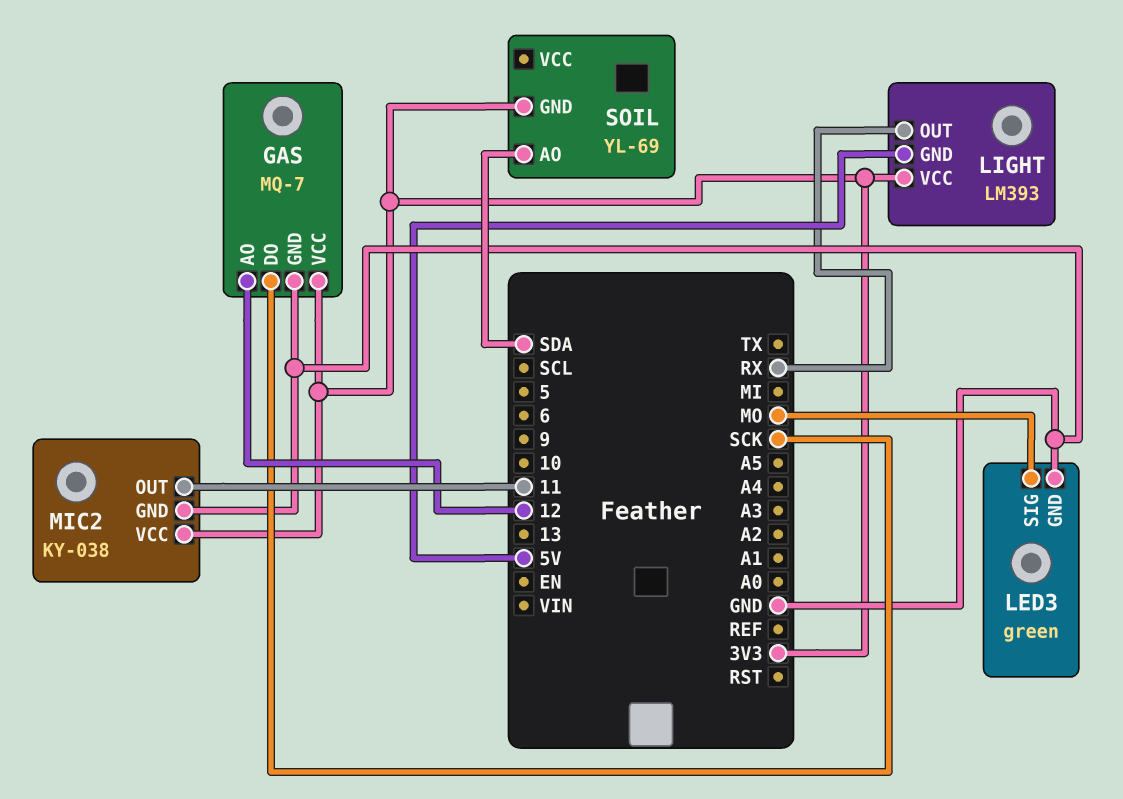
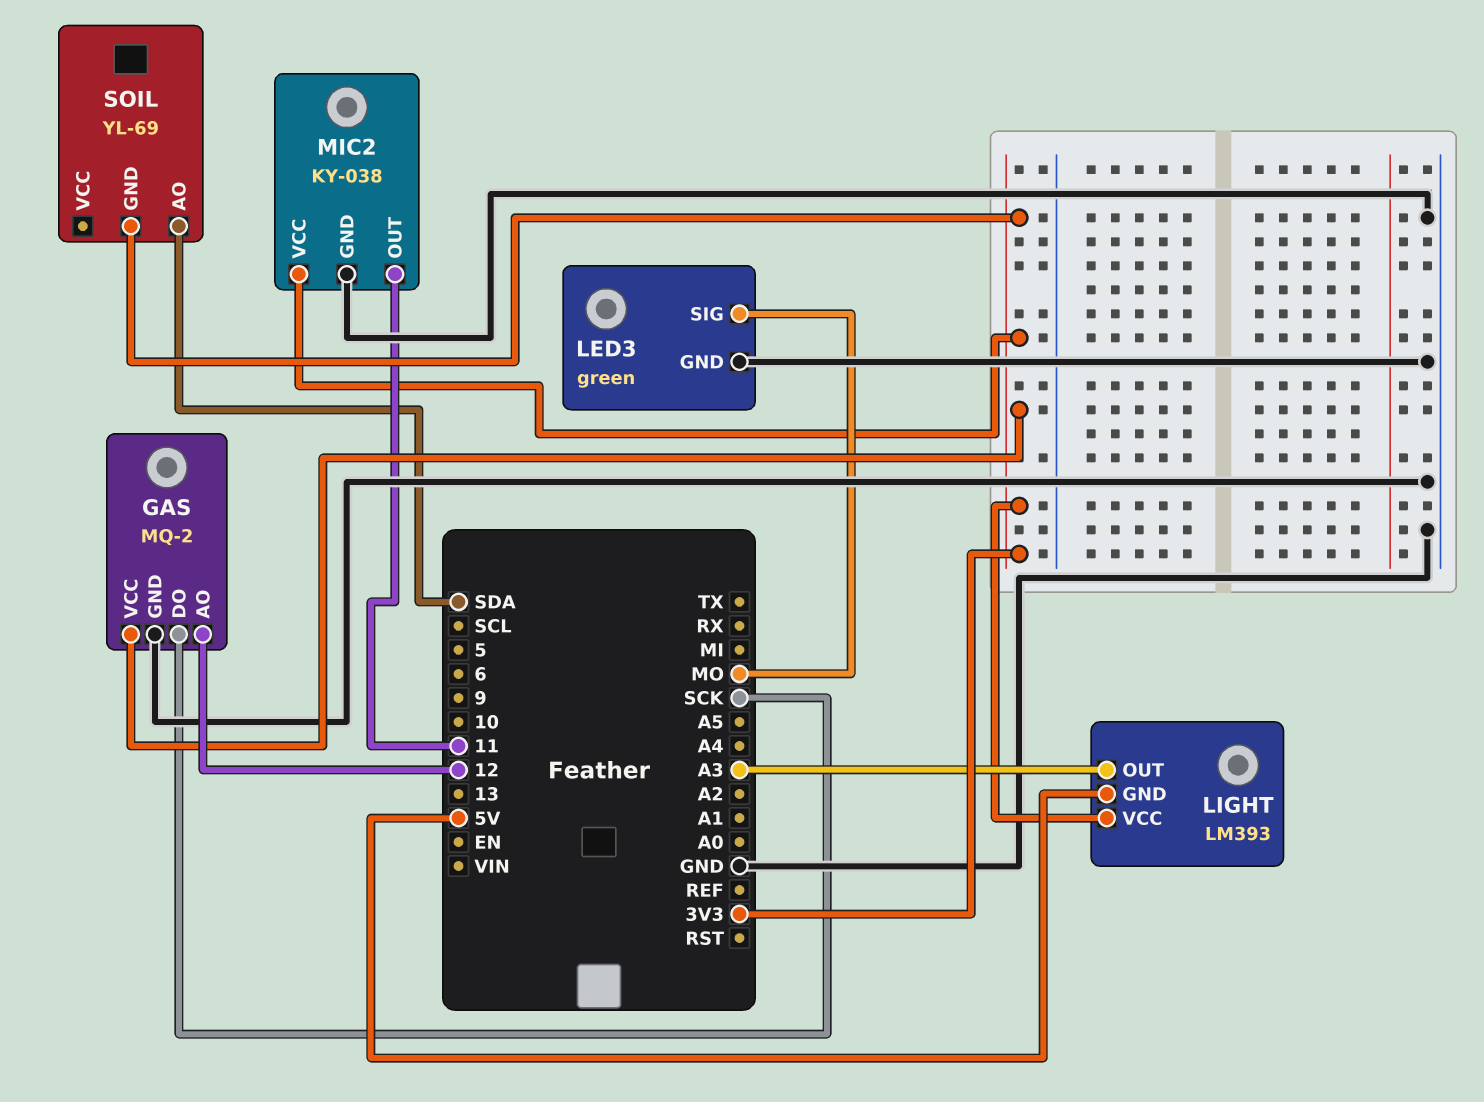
GAS: MQ-7 -> MQ-2
LIGHT pin OUT: RX -> A3

